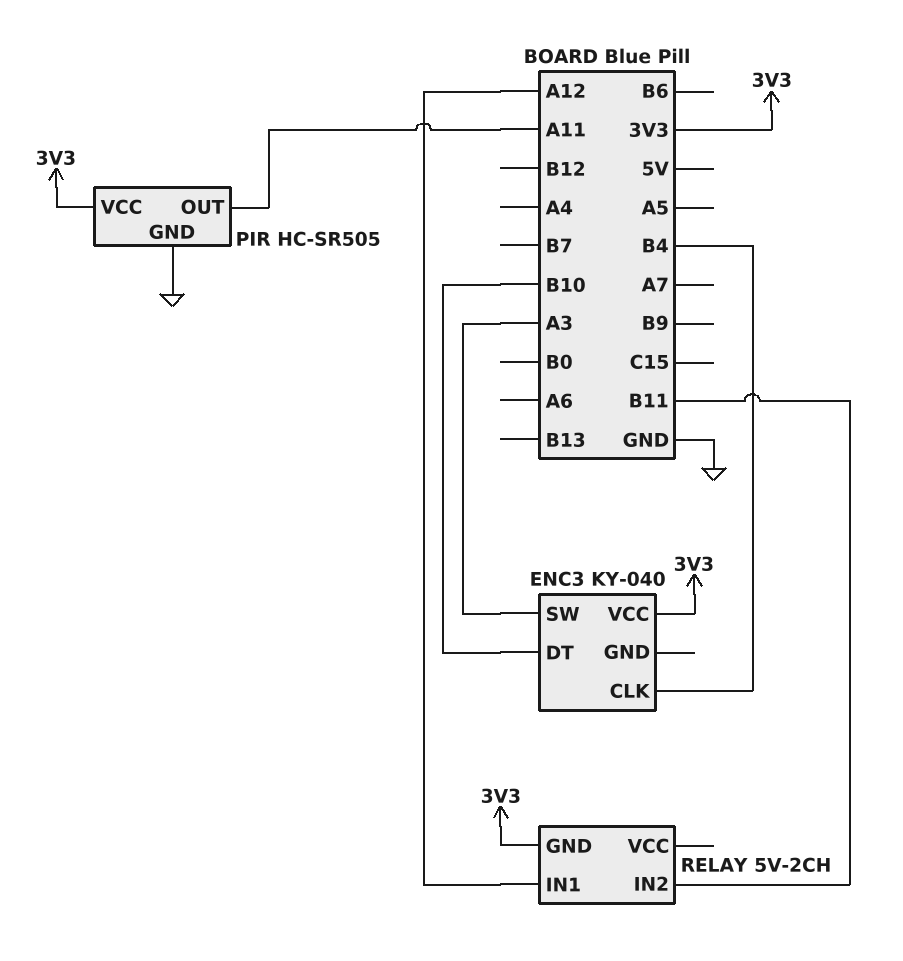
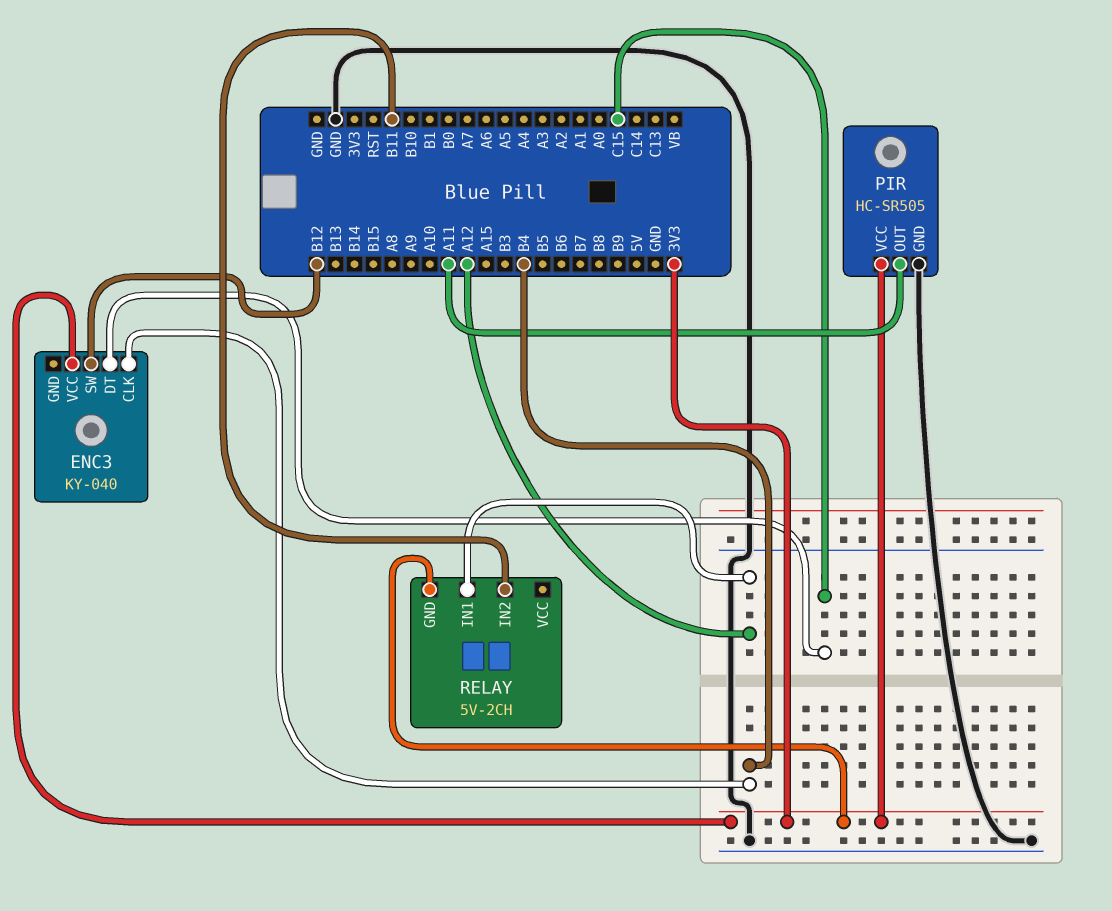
ENC3 pin DT: B10 -> C15
ENC3 pin SW: A3 -> B12

